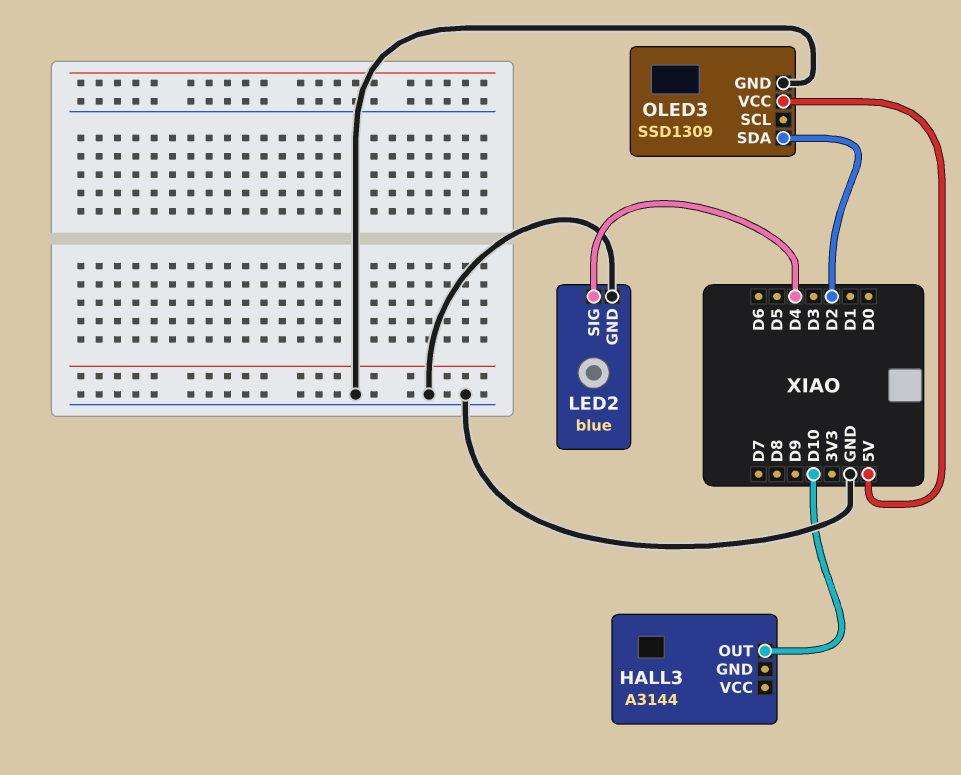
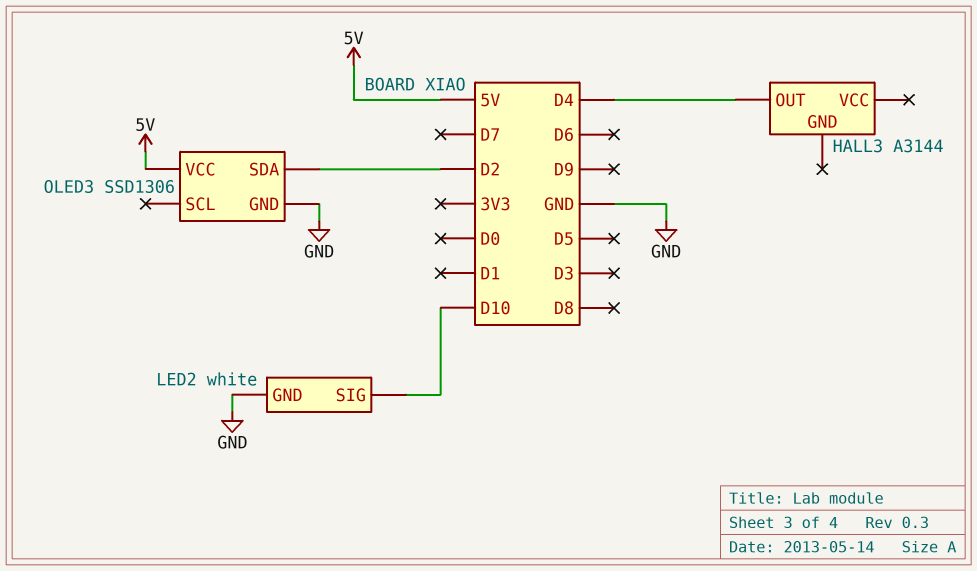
HALL3 pin OUT: D10 -> D4
LED2: blue -> white
LED2 pin SIG: D4 -> D10
OLED3: SSD1309 -> SSD1306

